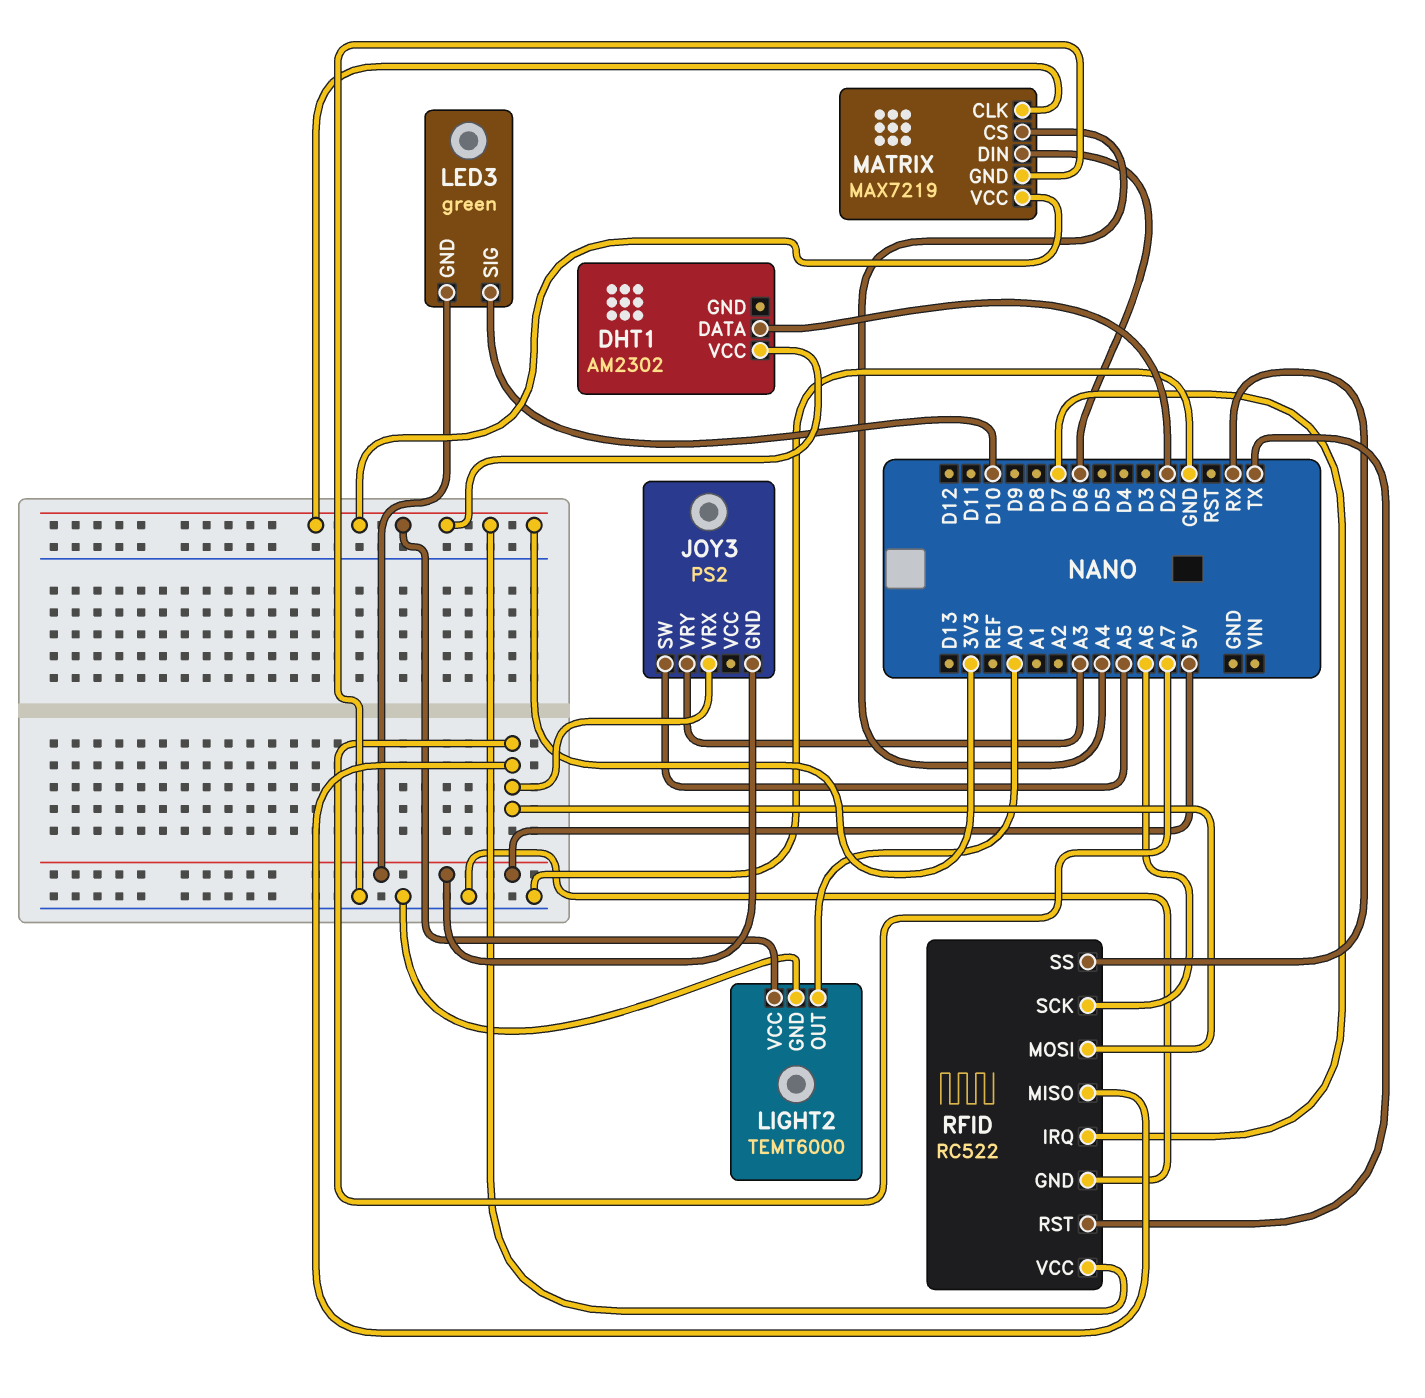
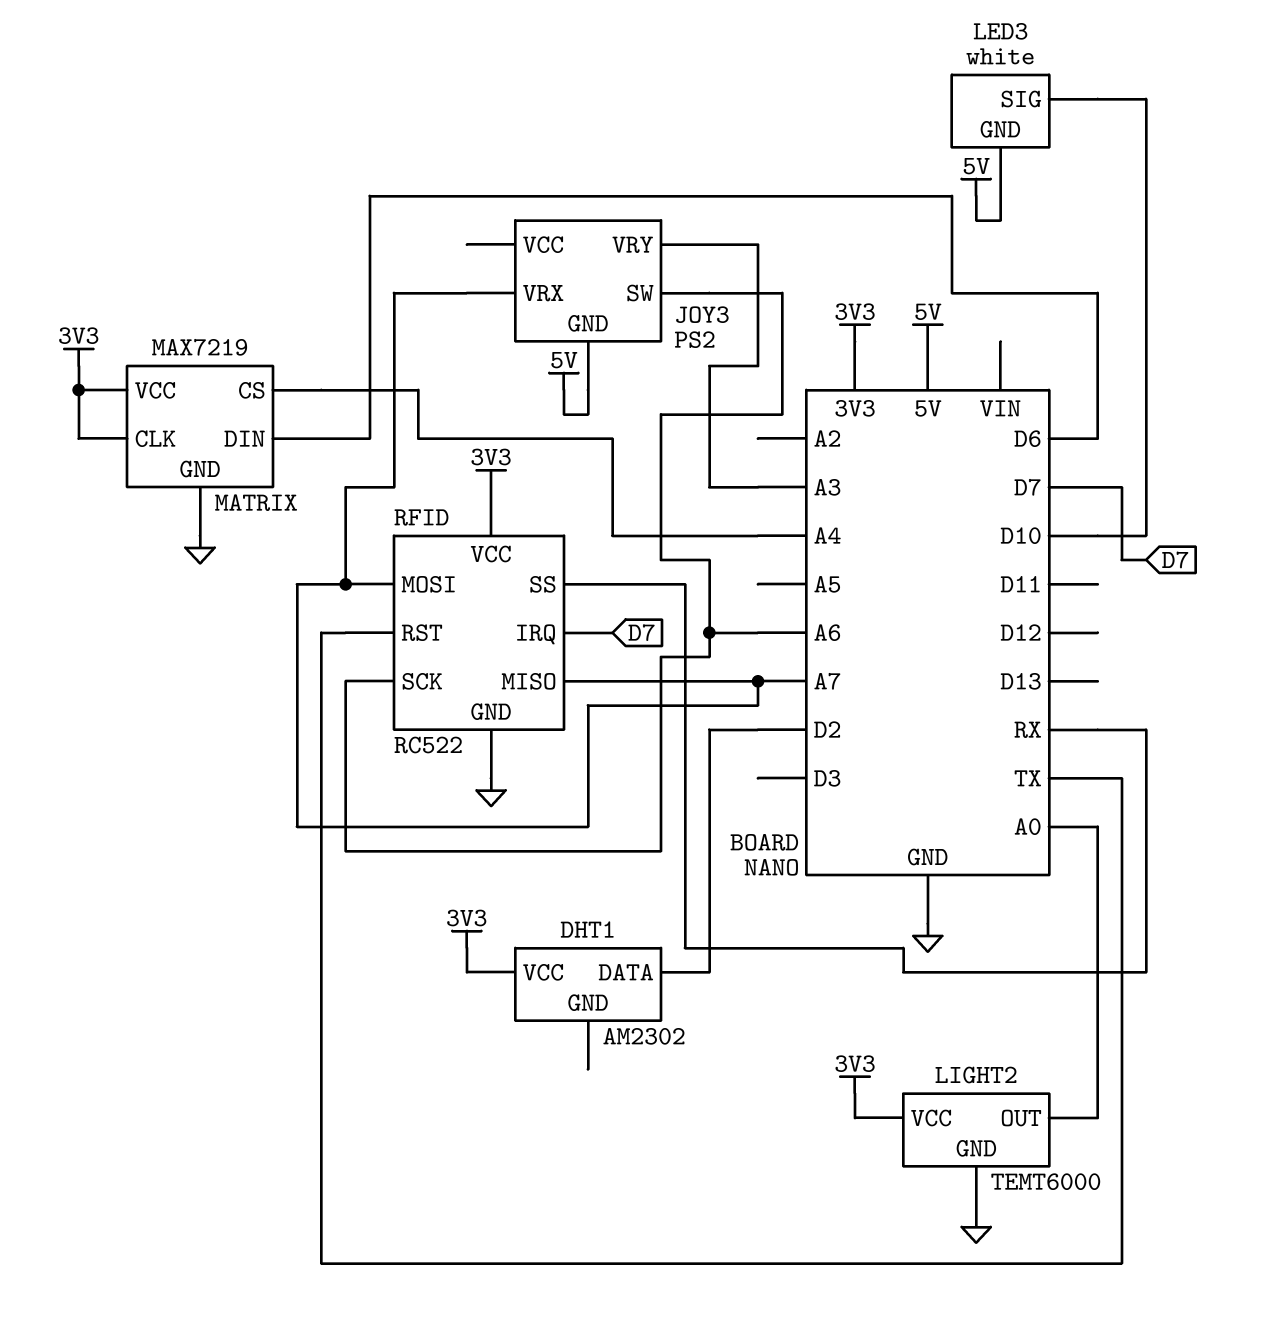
JOY3 pin SW: A5 -> A6
LED3: green -> white

